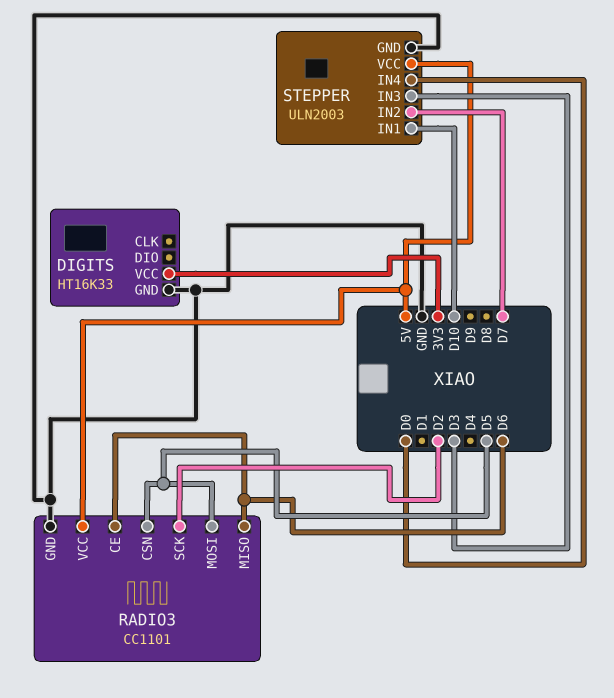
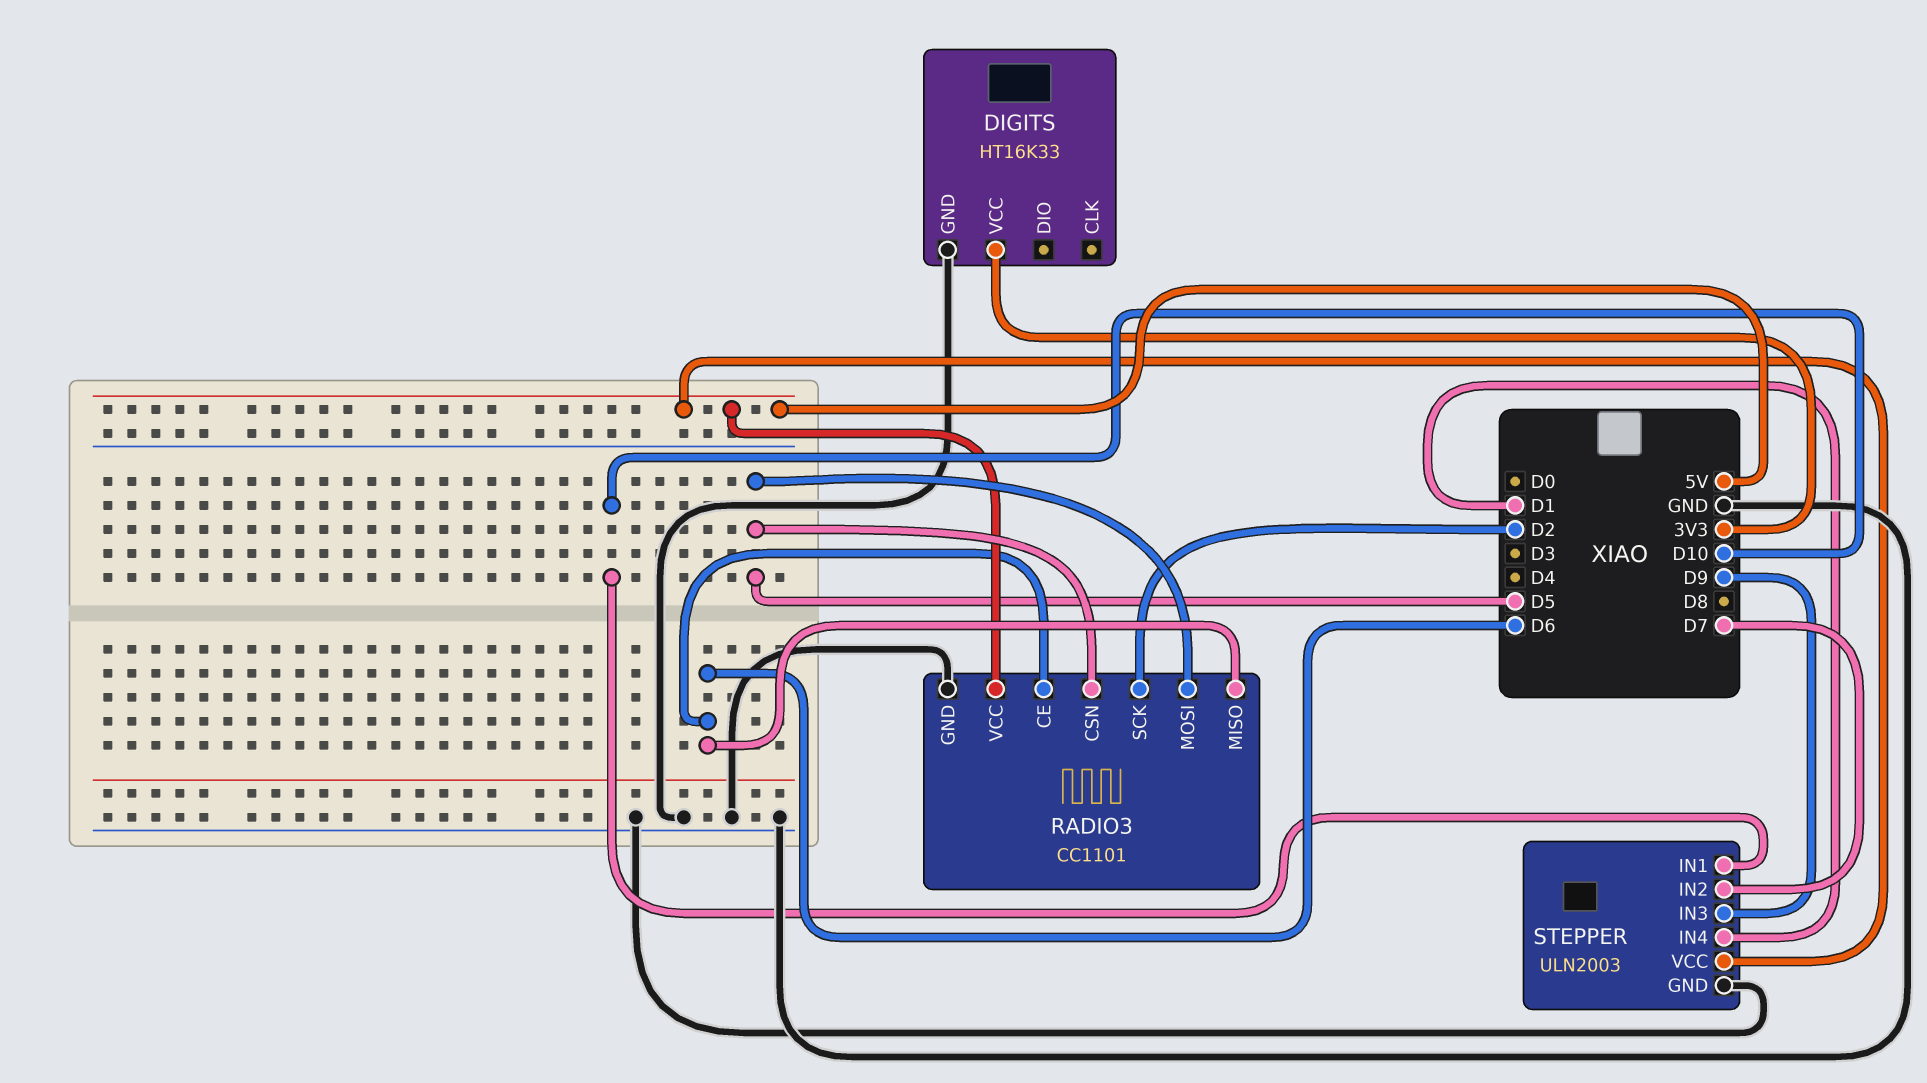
STEPPER pin IN3: D3 -> D9
STEPPER pin IN4: D0 -> D1

